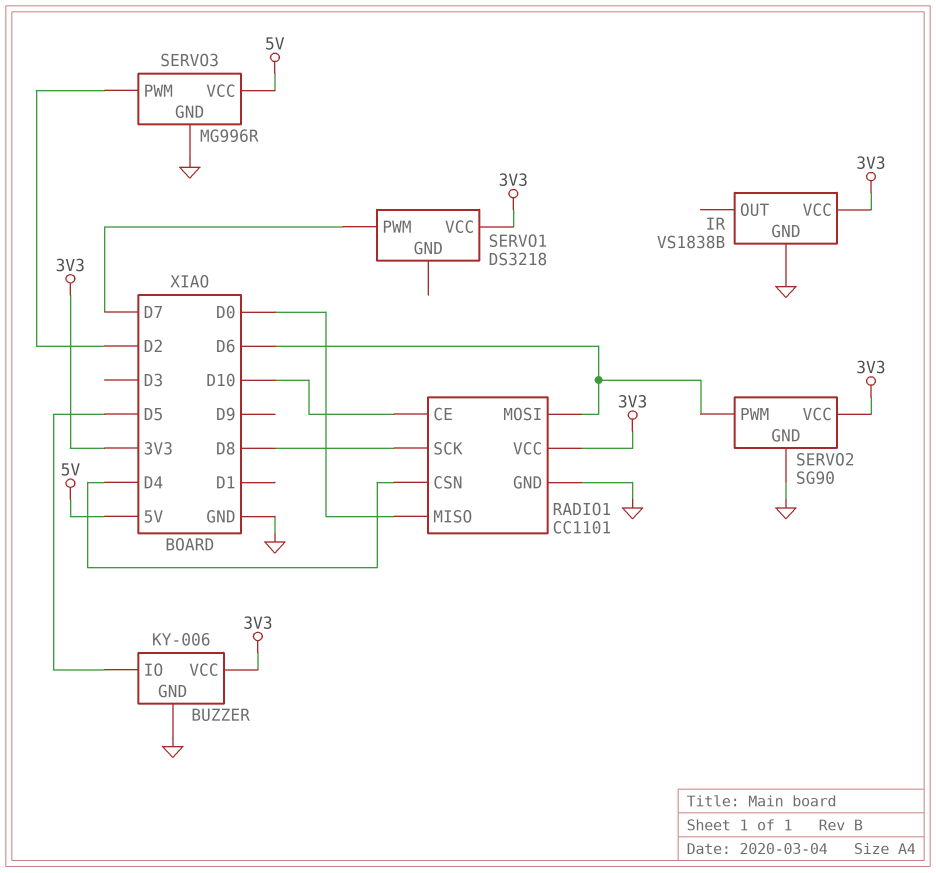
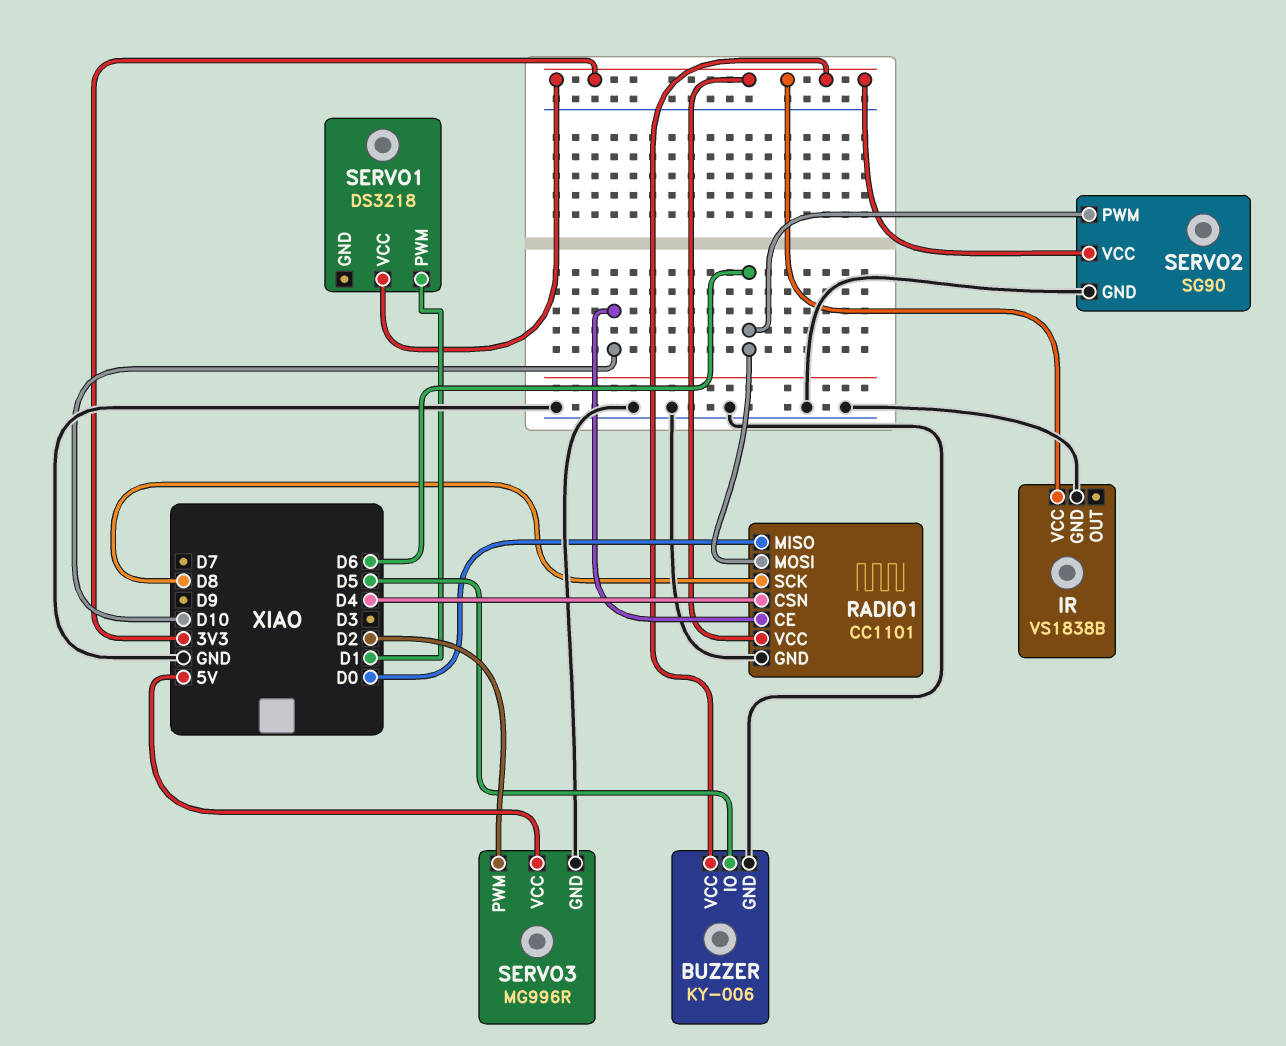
SERVO1 pin PWM: D7 -> D1

